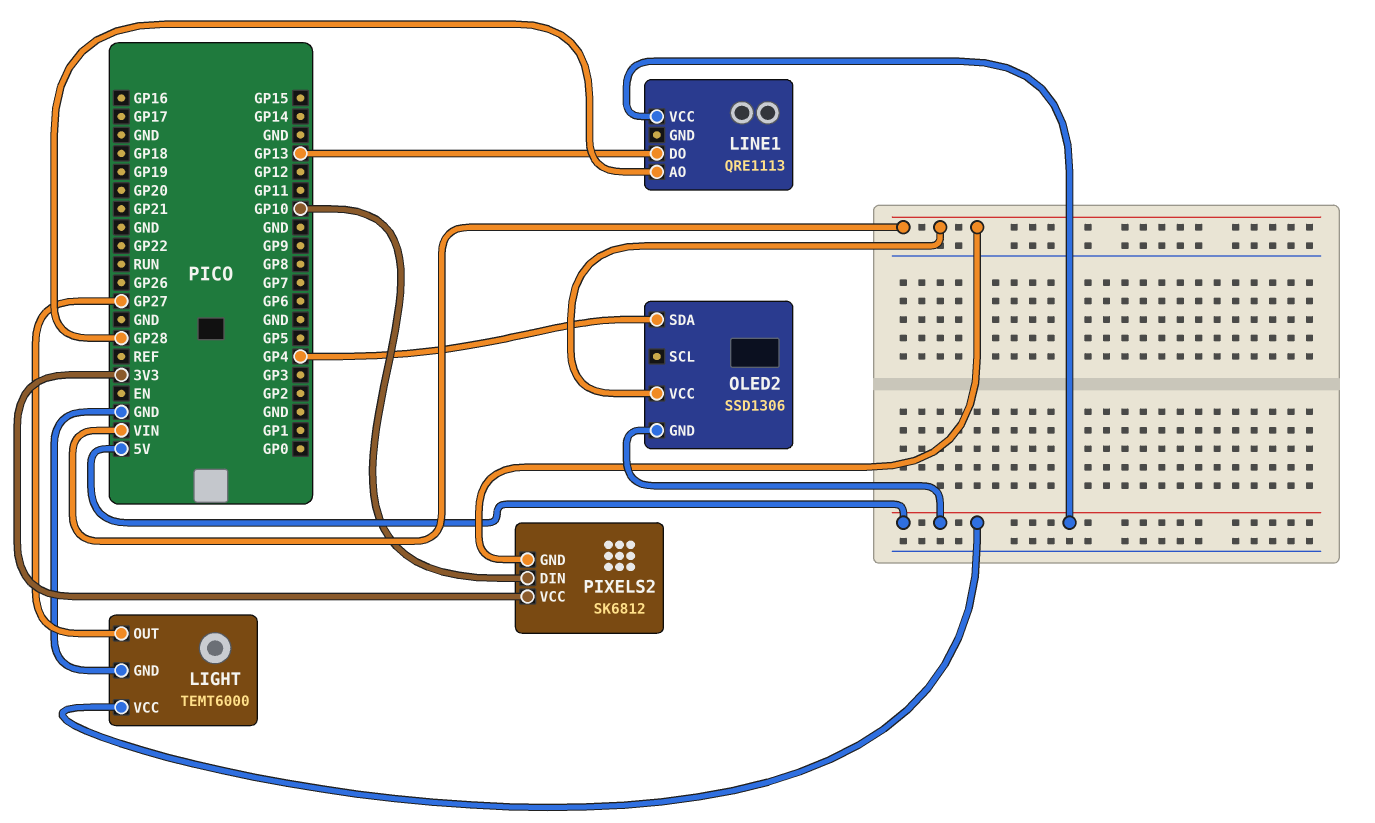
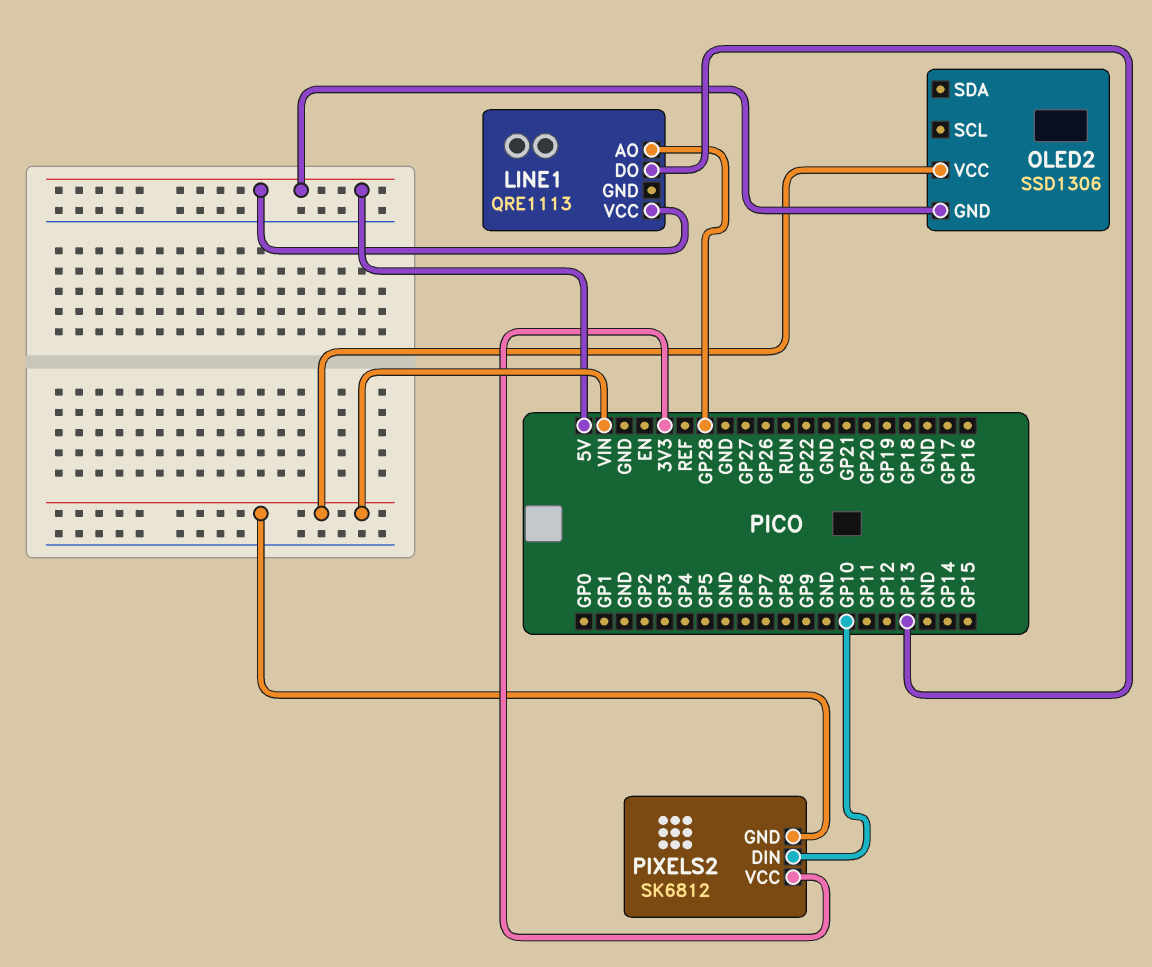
LIGHT: TEMT6000 -> none
LIGHT pin GND: GND -> none
LIGHT pin OUT: GP27 -> none
LIGHT pin VCC: 5V -> none
OLED2 pin SDA: GP4 -> none

